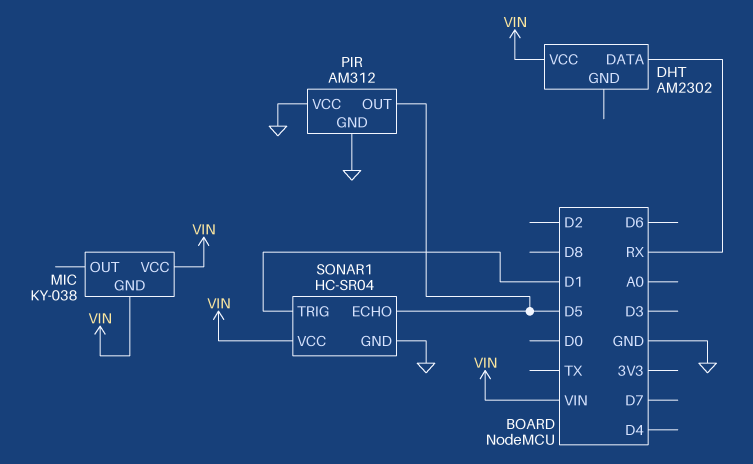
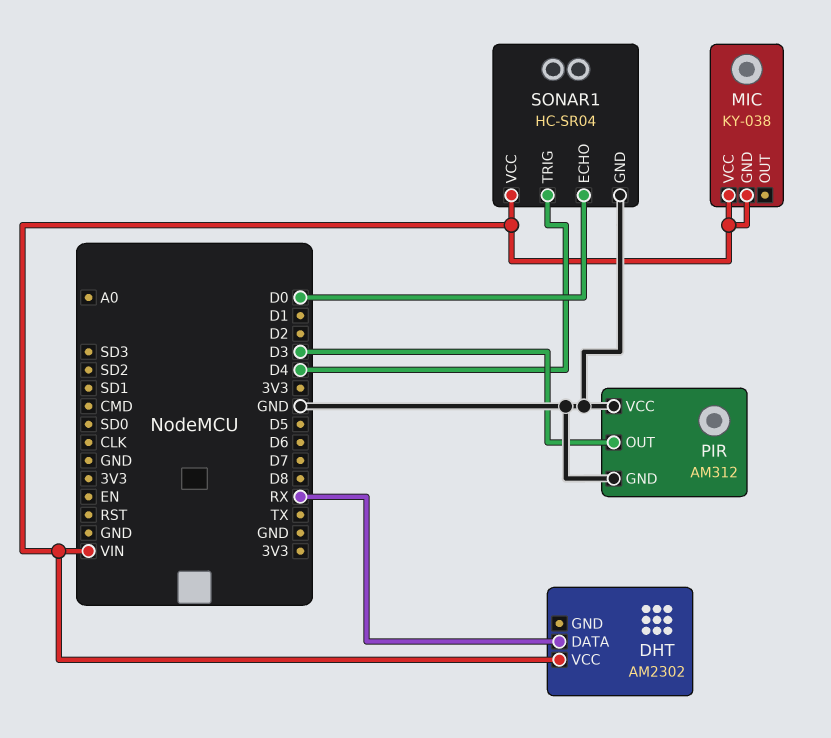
PIR pin OUT: D5 -> D3
SONAR1 pin ECHO: D5 -> D0
SONAR1 pin TRIG: D1 -> D4

